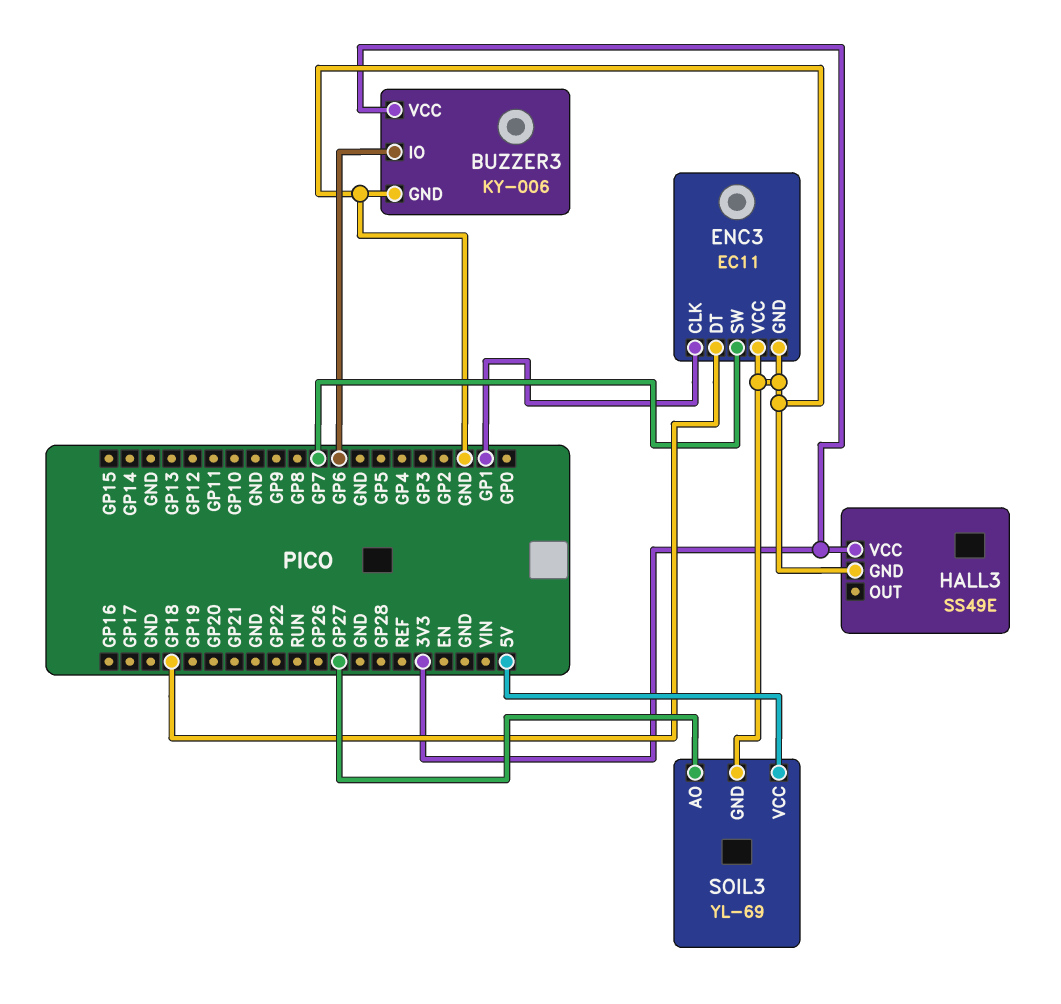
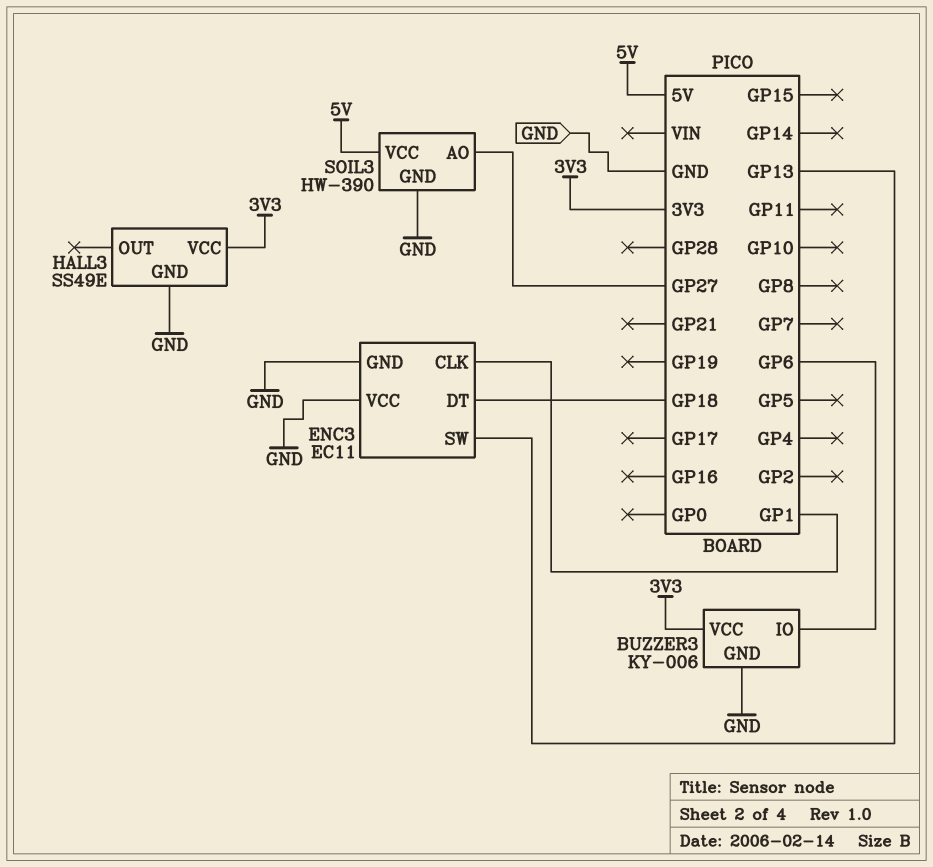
ENC3 pin SW: GP7 -> GP13
SOIL3: YL-69 -> HW-390

